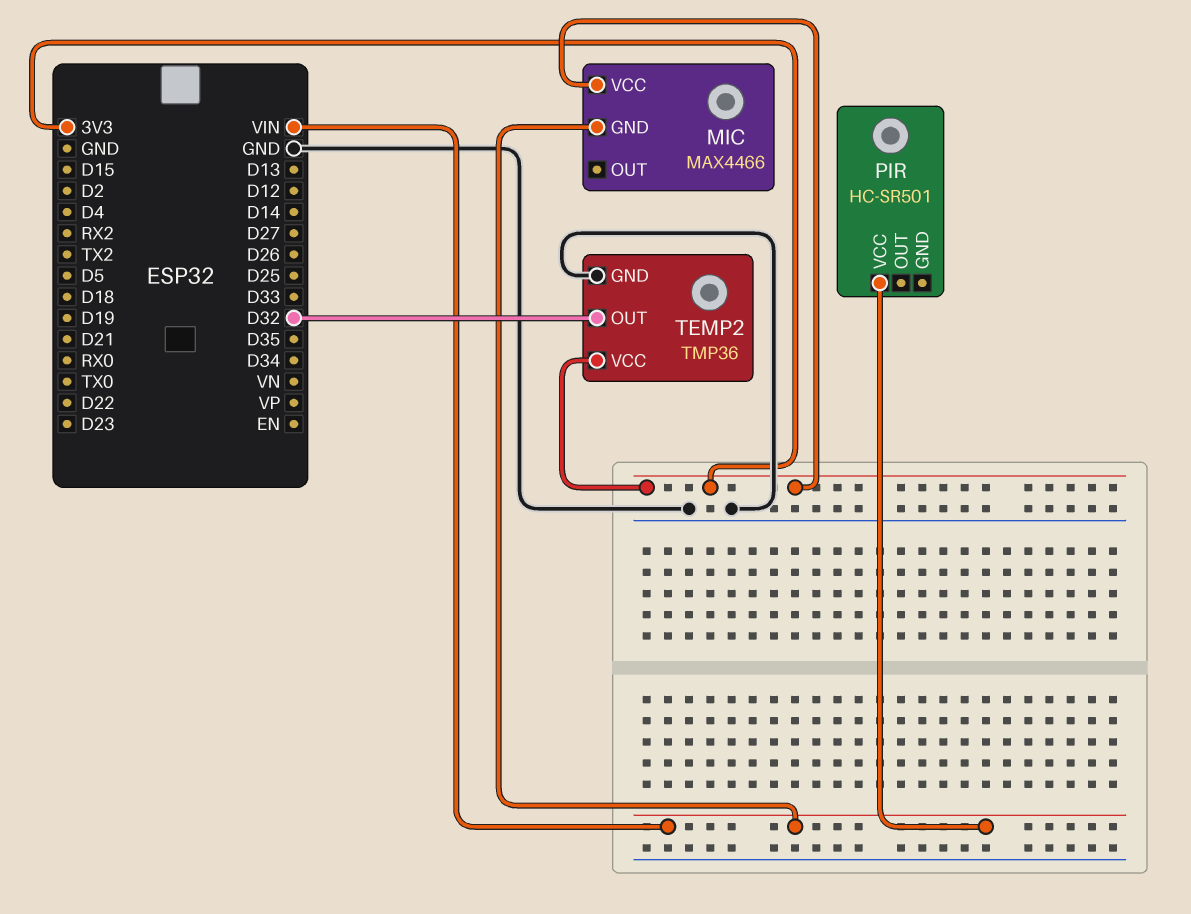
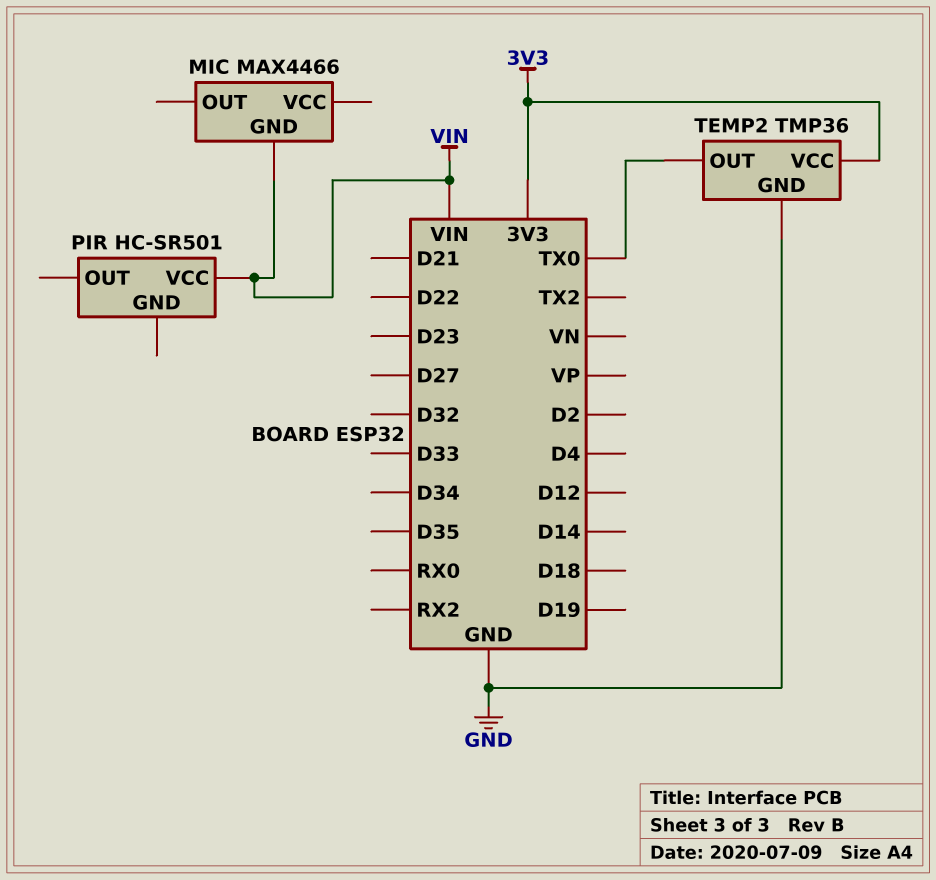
MIC pin VCC: 3V3 -> none
TEMP2 pin OUT: D32 -> TX0

